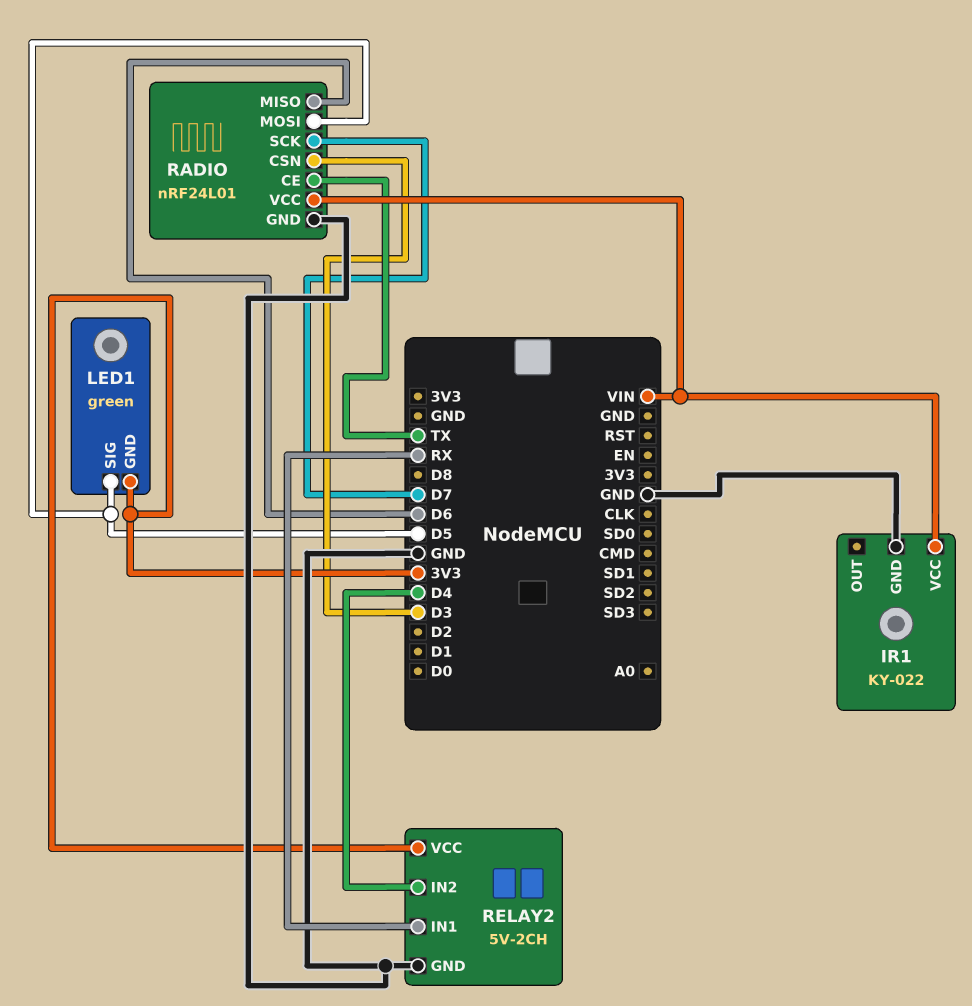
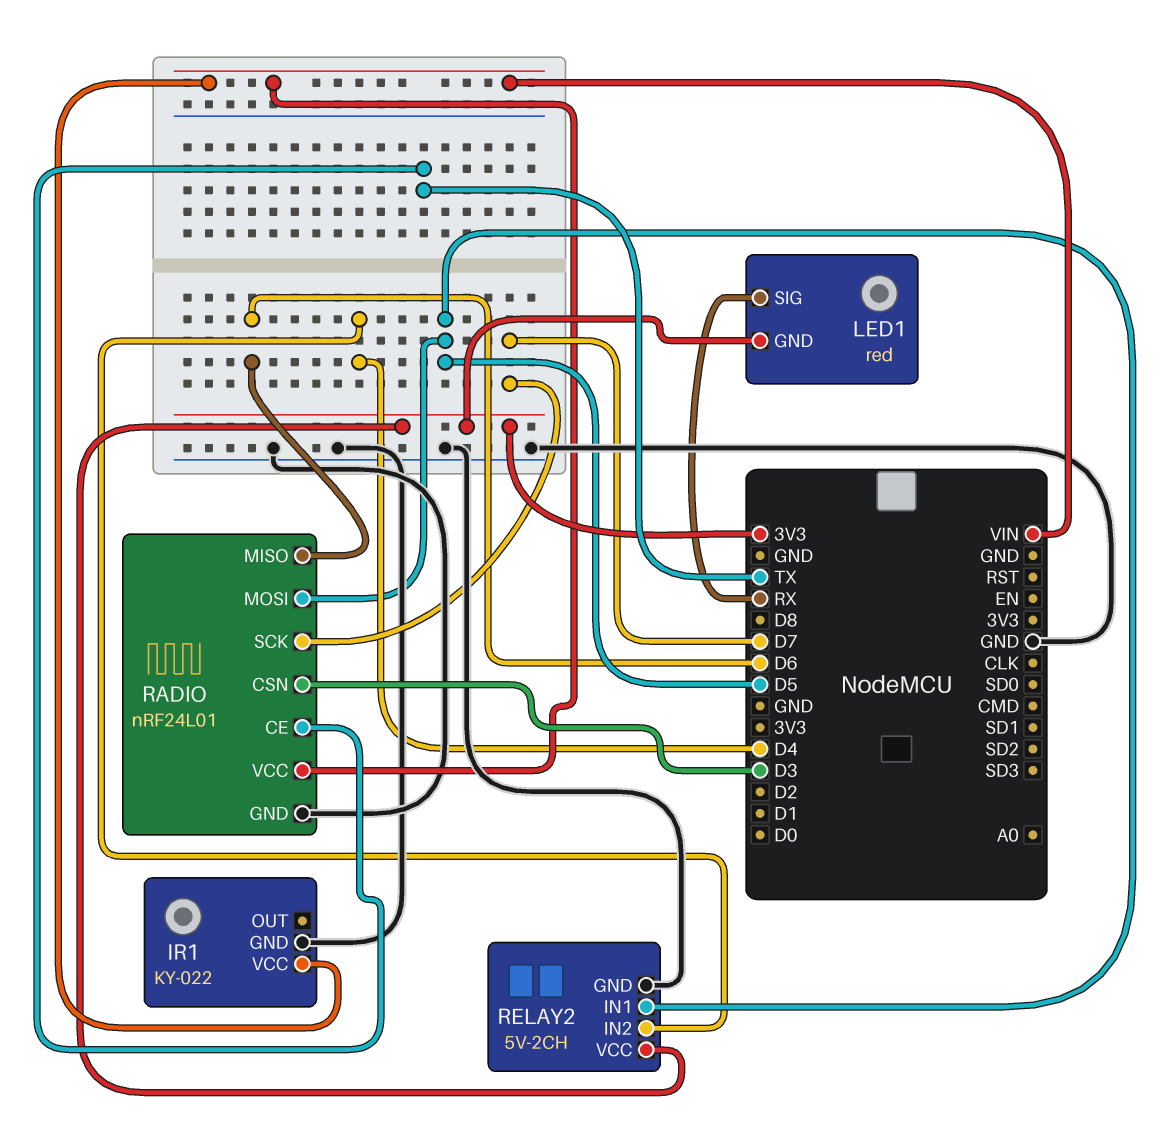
LED1: green -> red
LED1 pin SIG: D5 -> RX
RELAY2 pin IN1: RX -> D5

